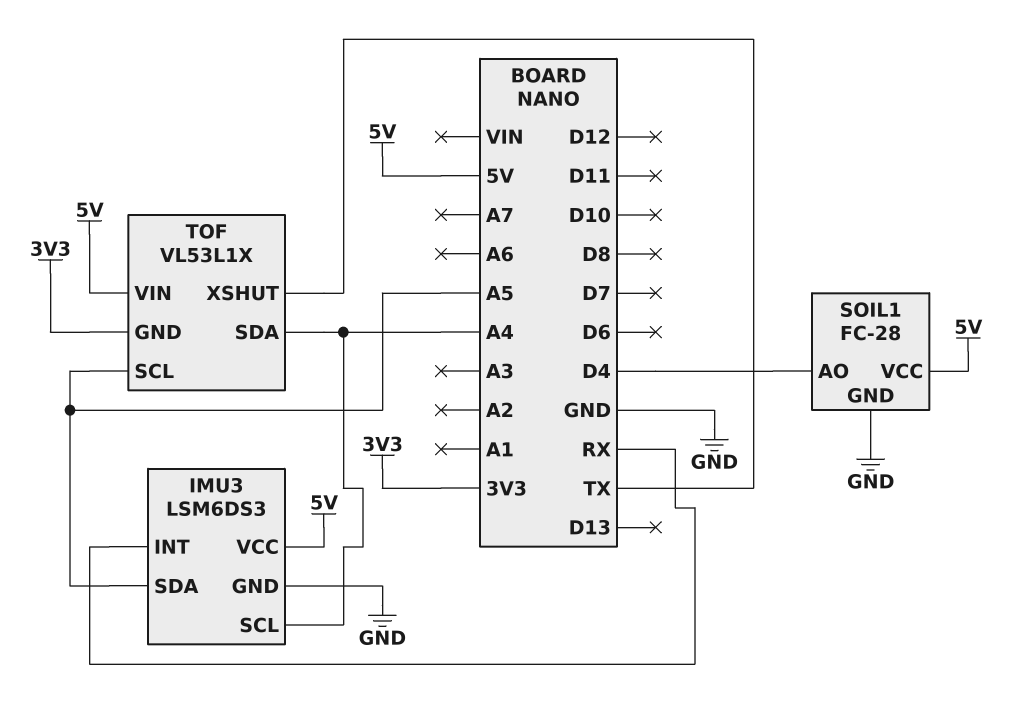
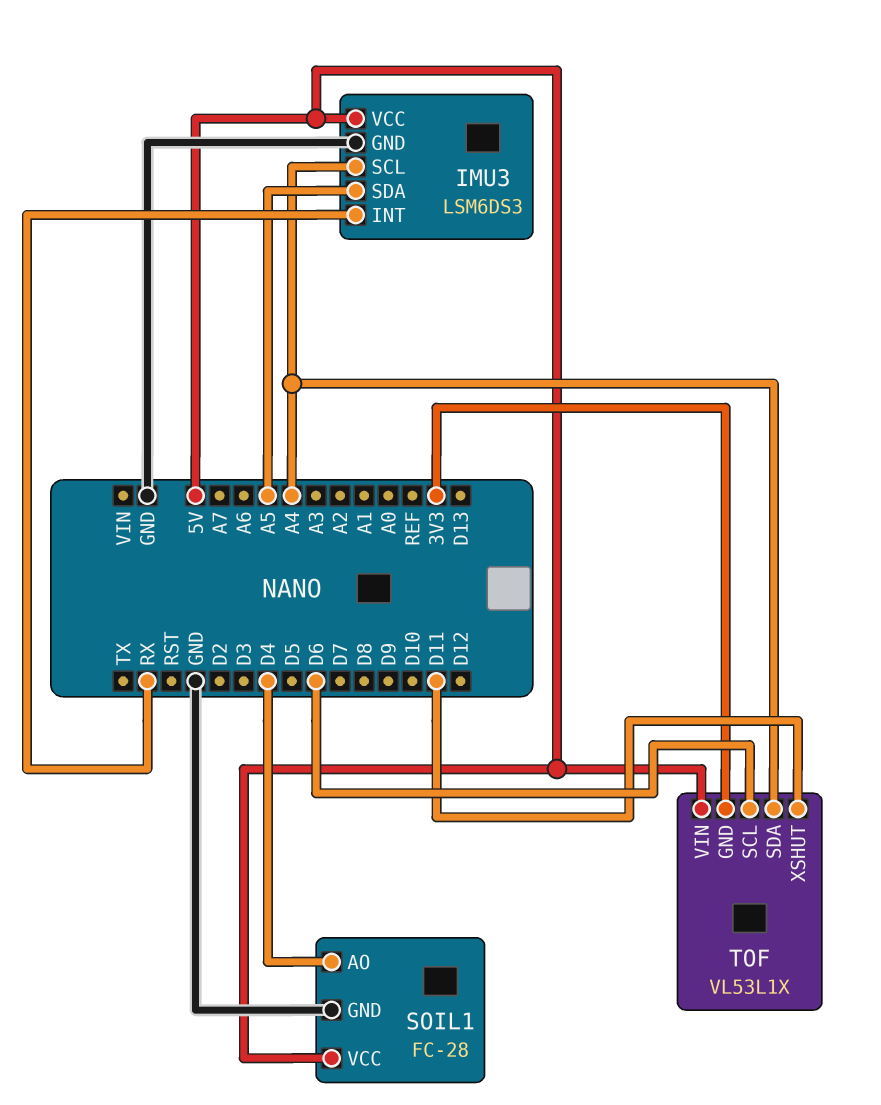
TOF pin SCL: A5 -> D6
TOF pin XSHUT: TX -> D11

